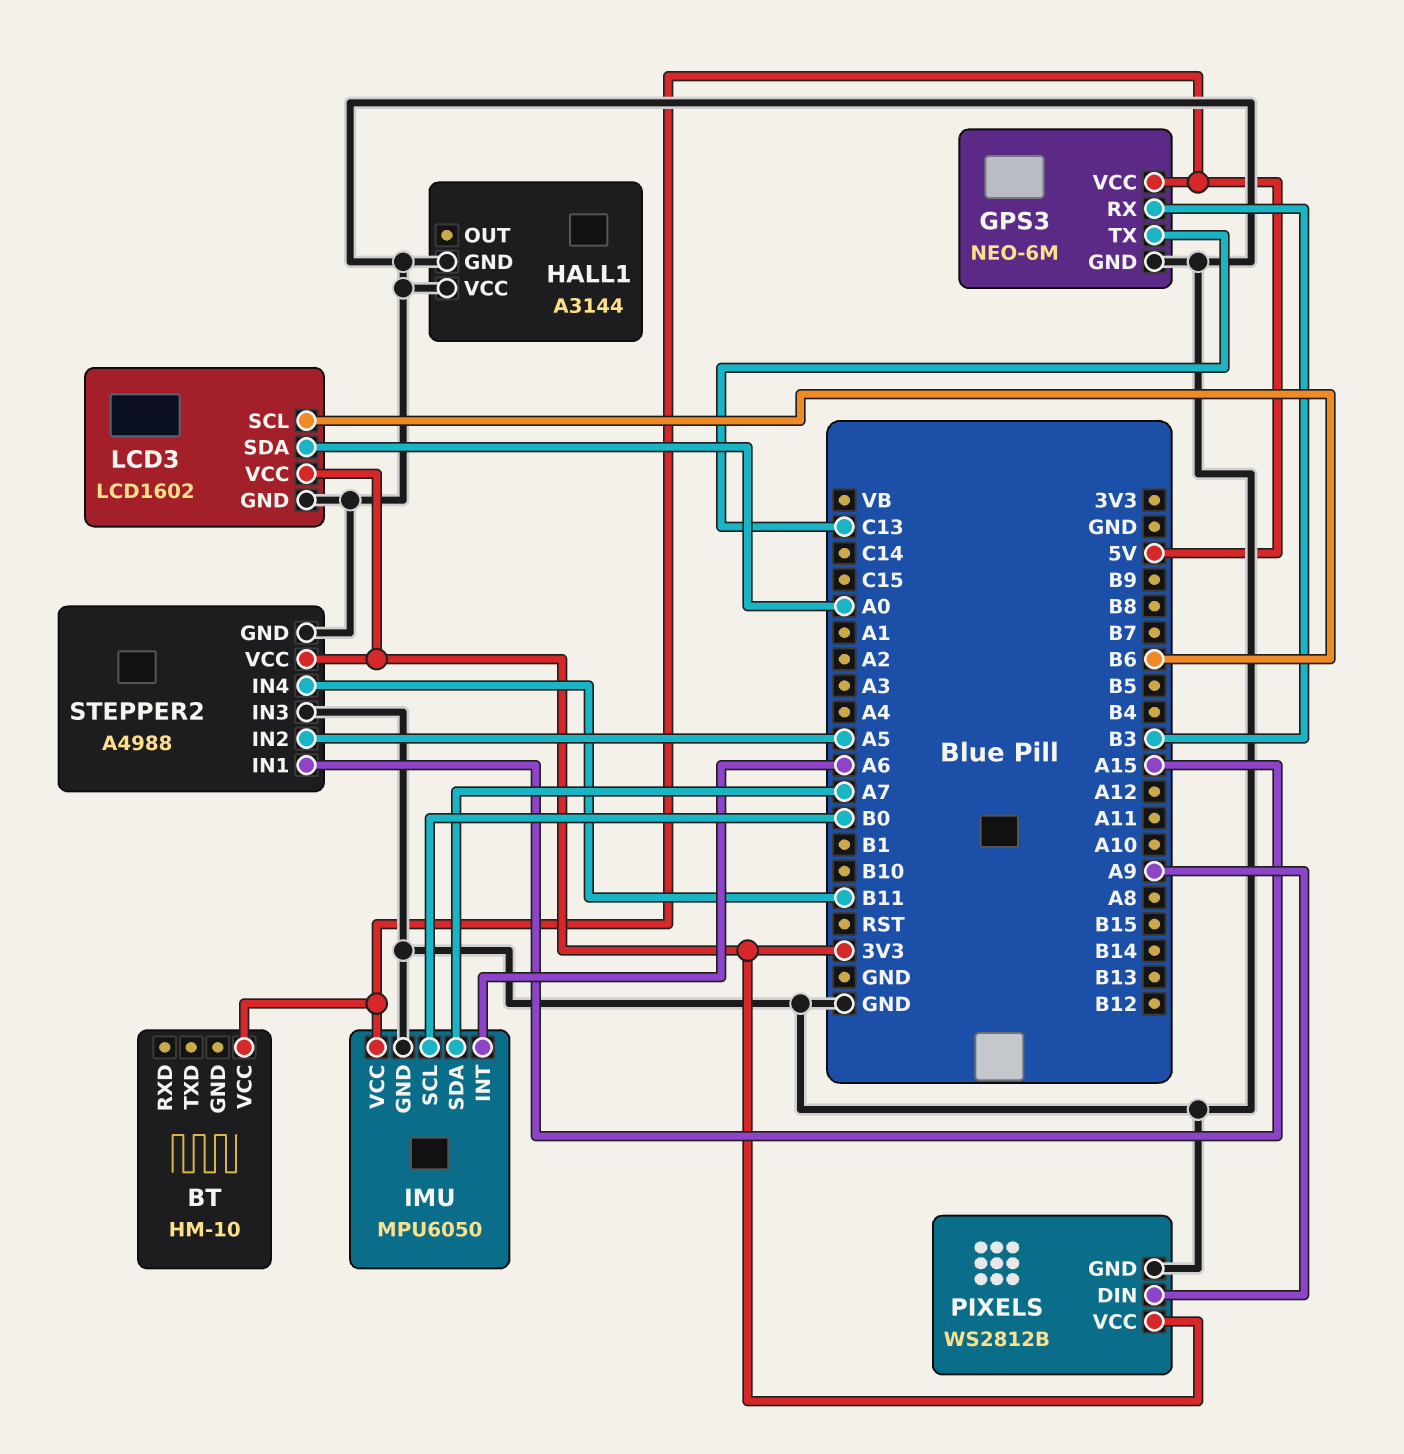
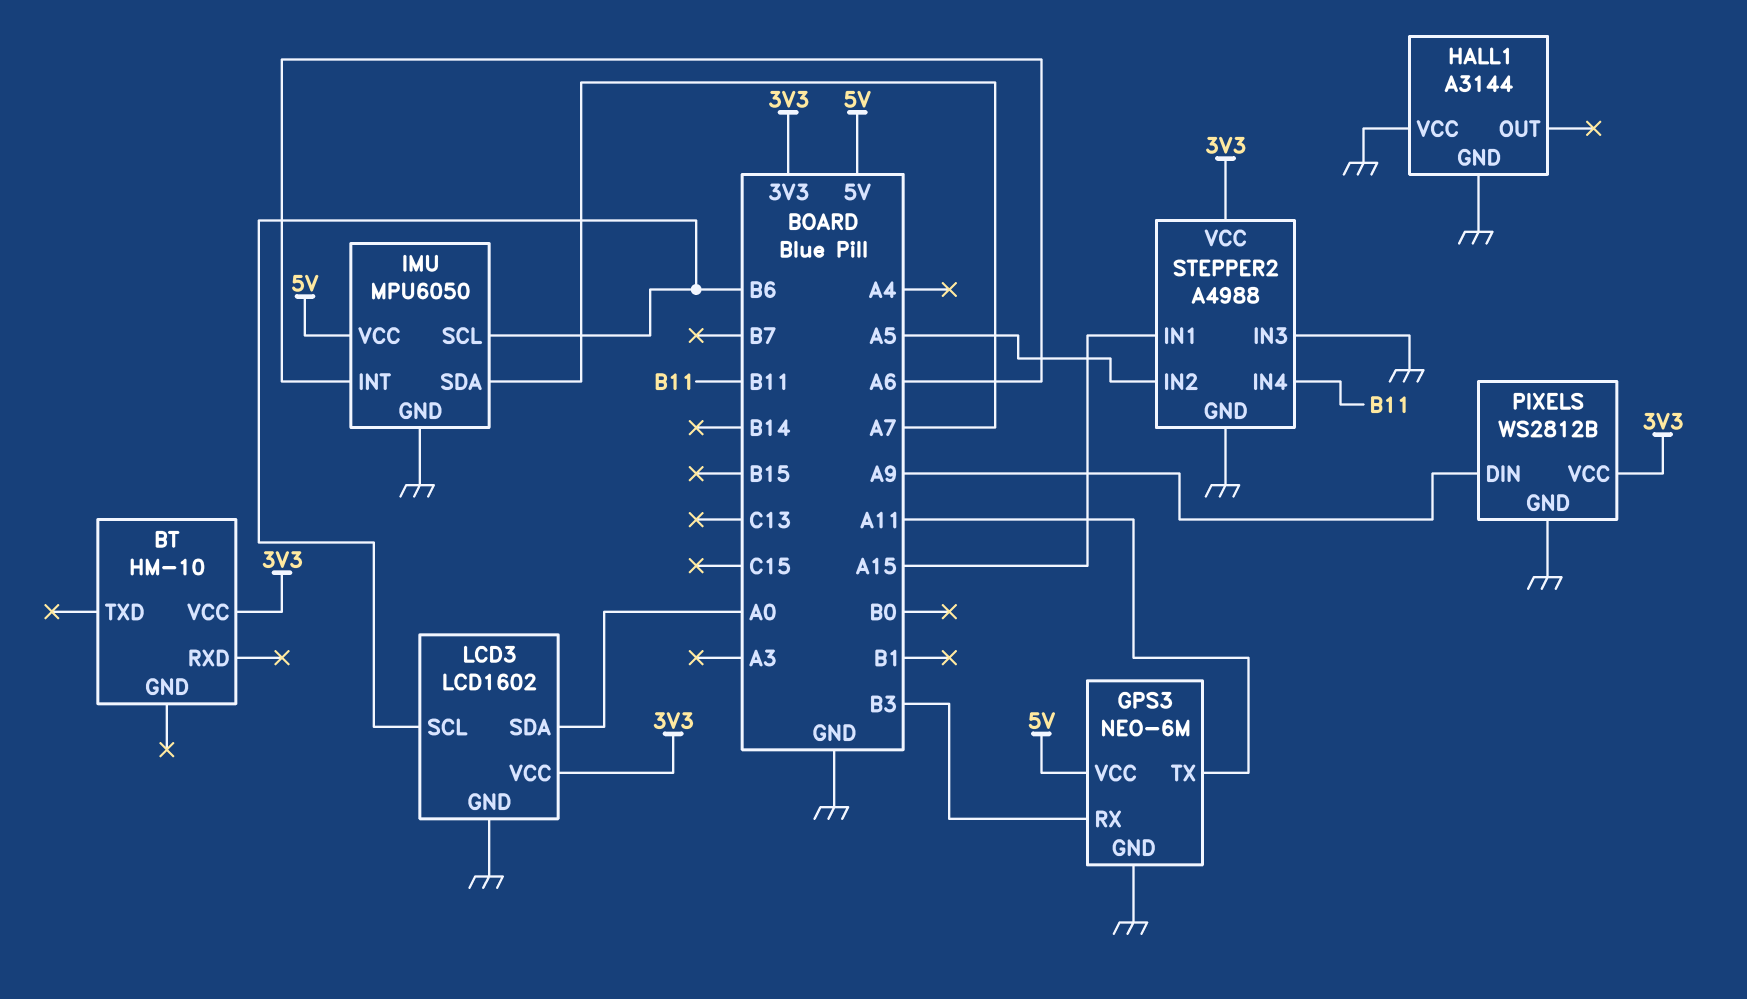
BT pin VCC: 5V -> 3V3
GPS3 pin TX: C13 -> A11
IMU pin SCL: B0 -> B6

